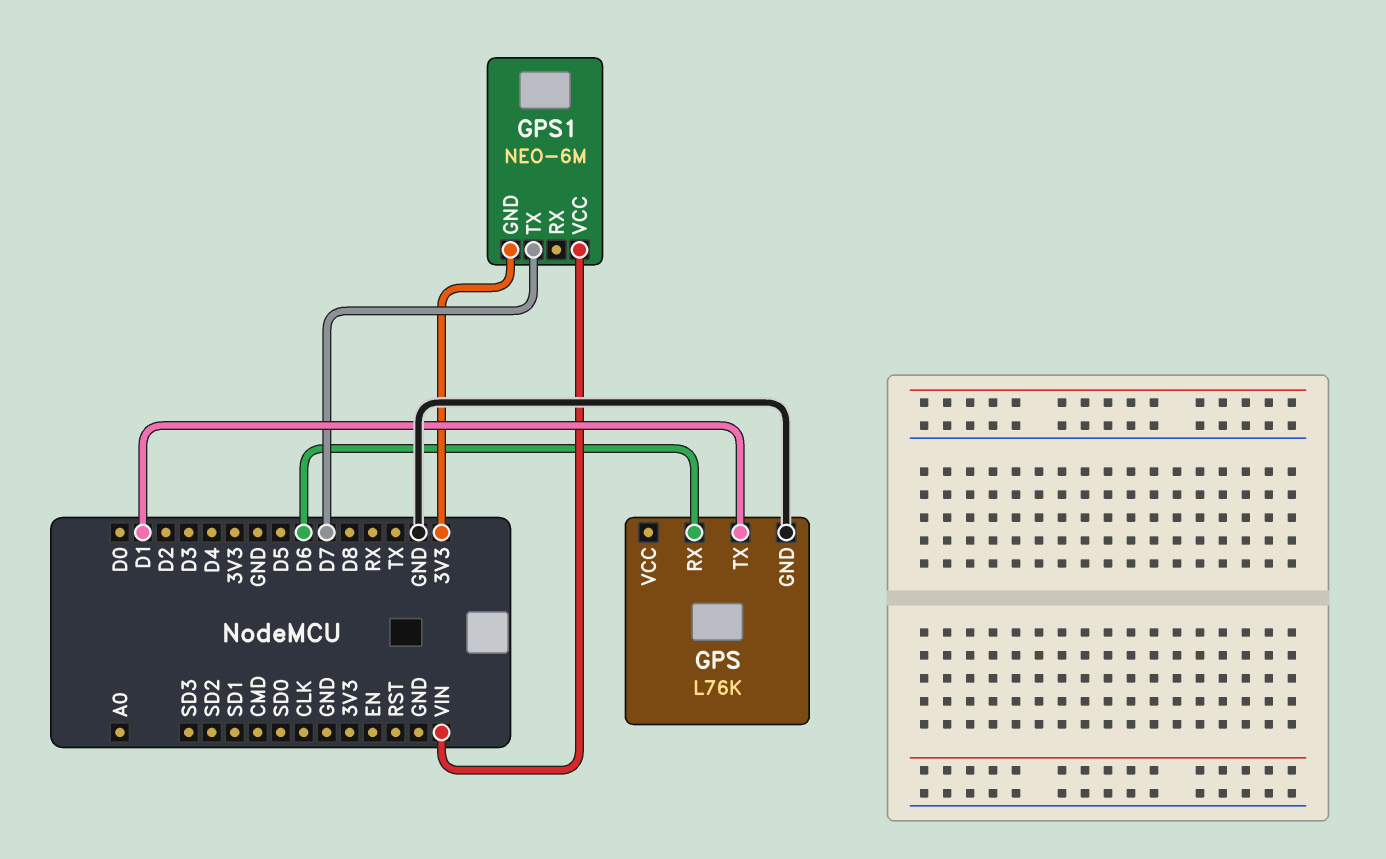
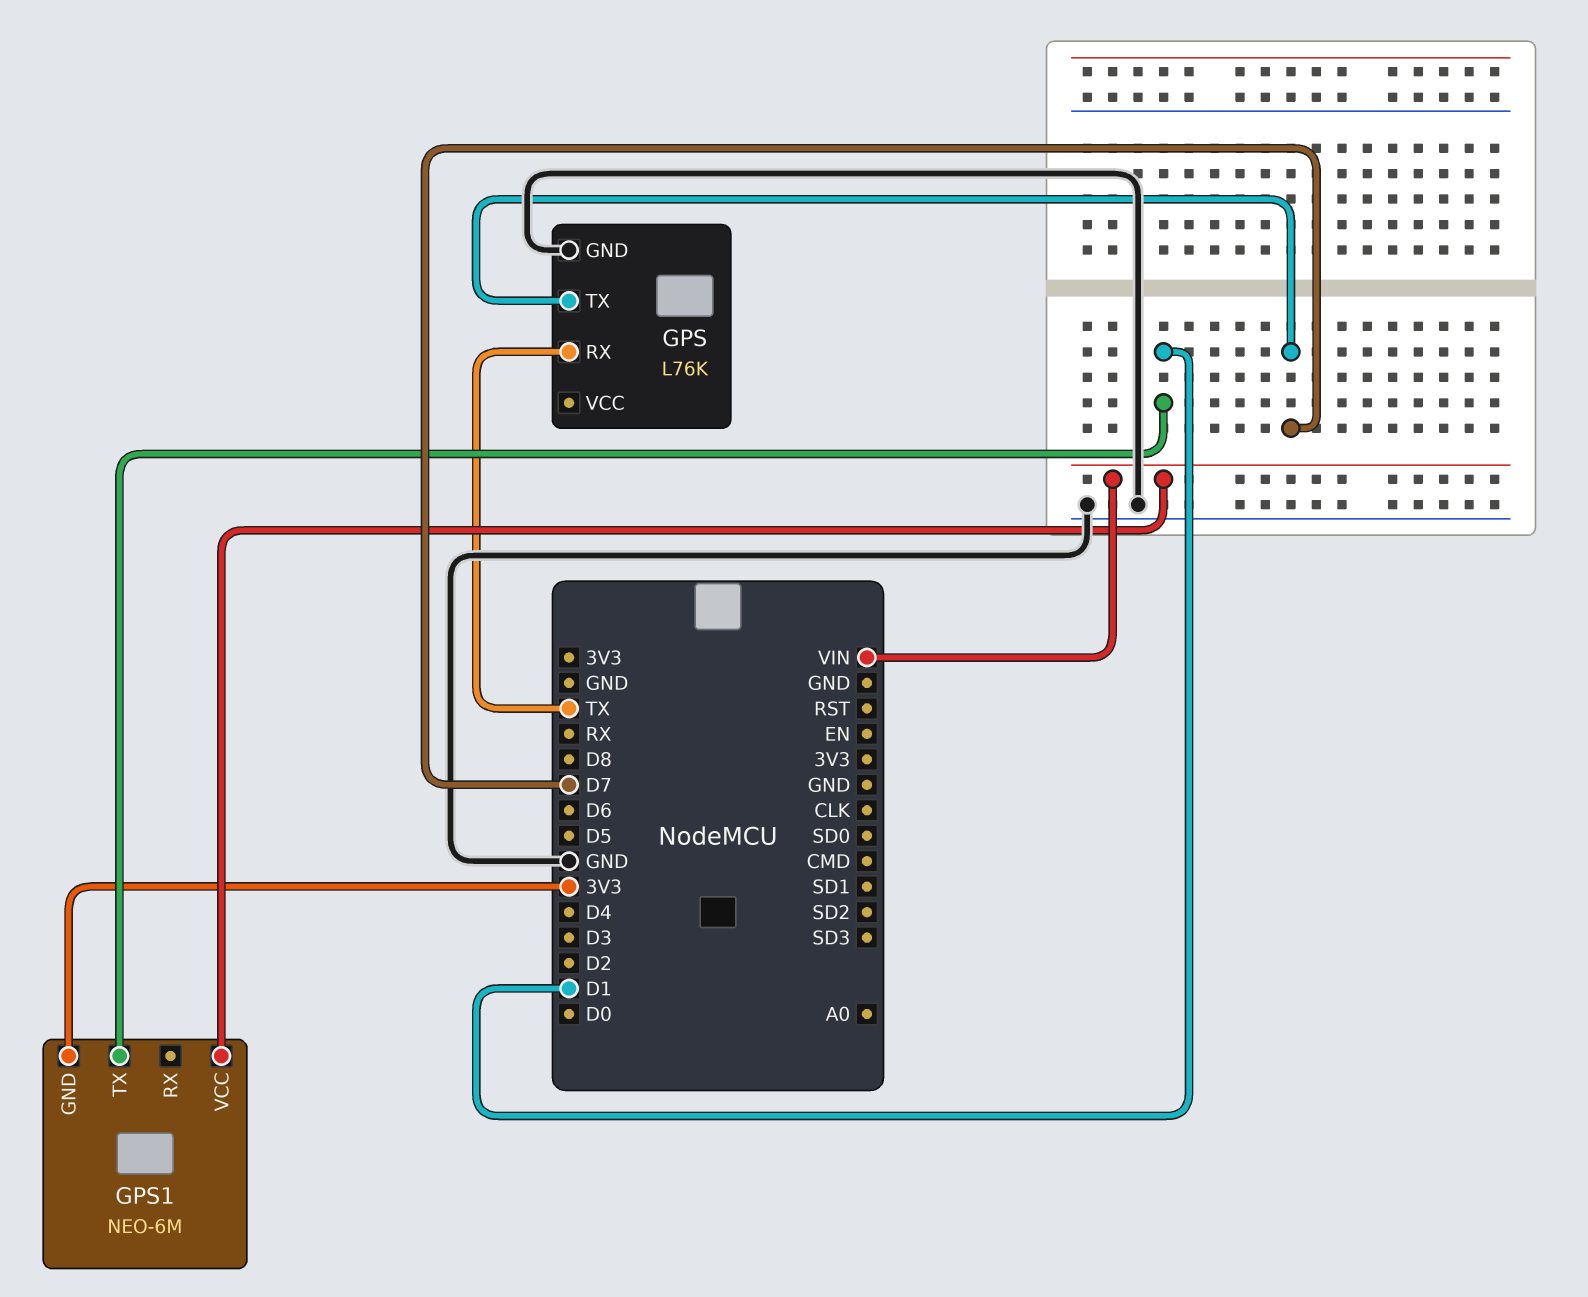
GPS pin RX: D6 -> TX
GPS pin TX: D1 -> D7
GPS1 pin TX: D7 -> D1

